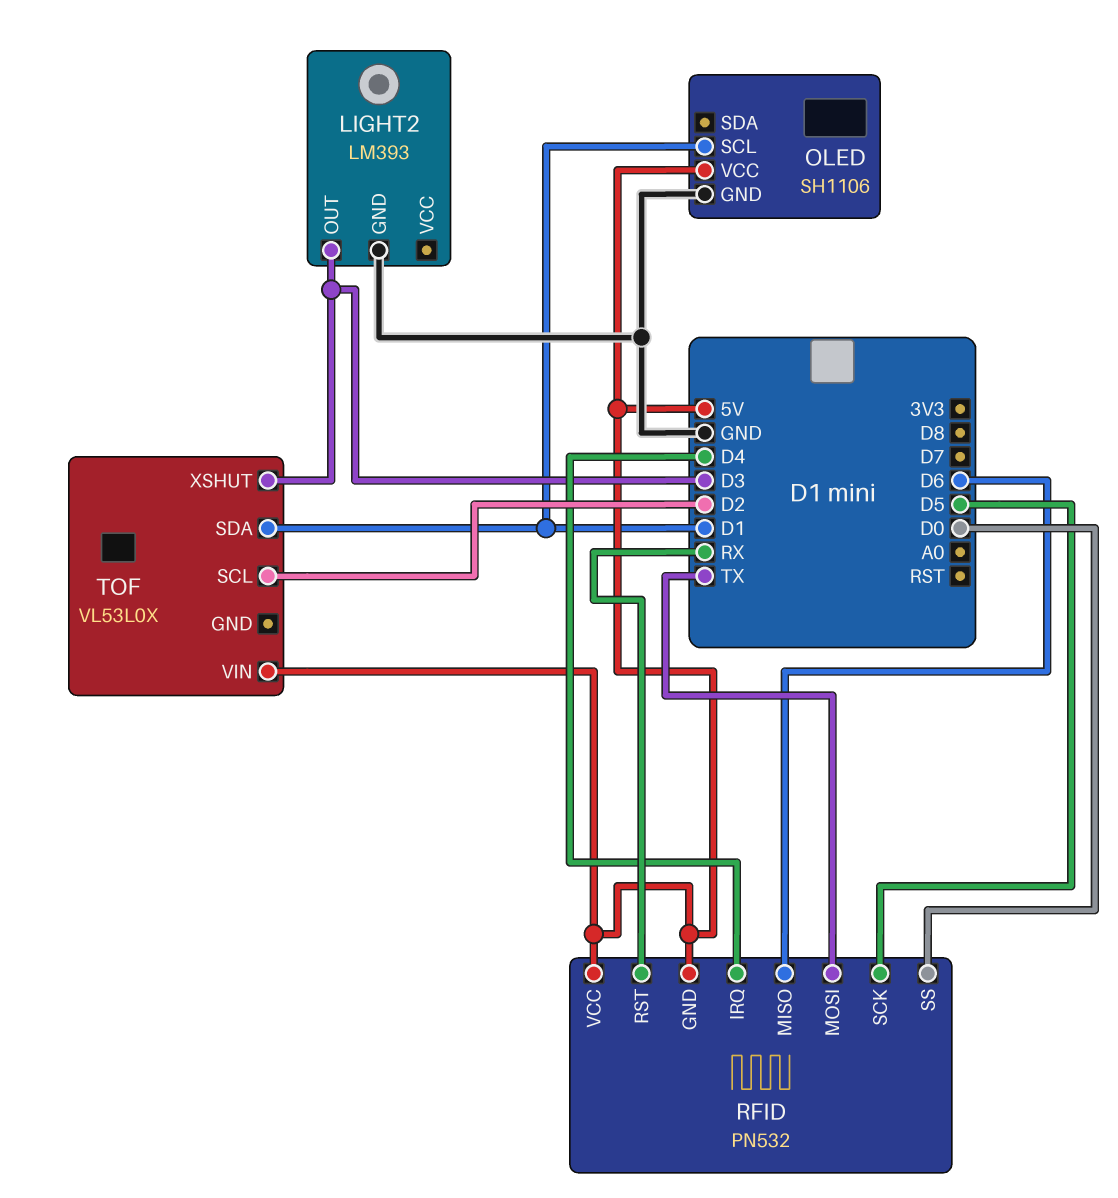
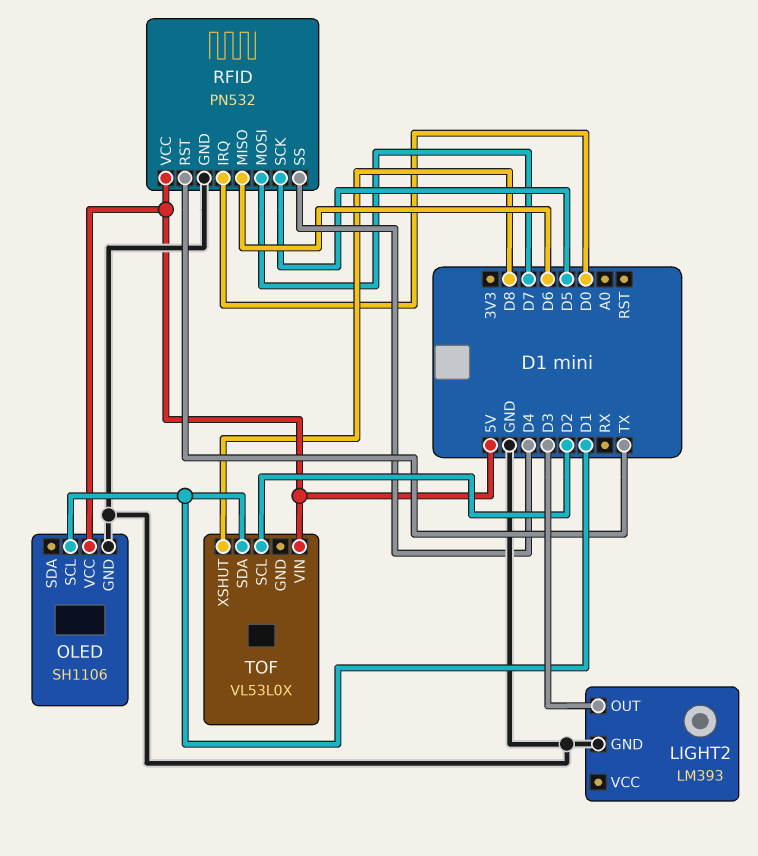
RFID pin GND: 5V -> GND
RFID pin IRQ: D4 -> D0
RFID pin MOSI: TX -> D7
RFID pin RST: RX -> TX
RFID pin SS: D0 -> D4
TOF pin XSHUT: D3 -> D8

